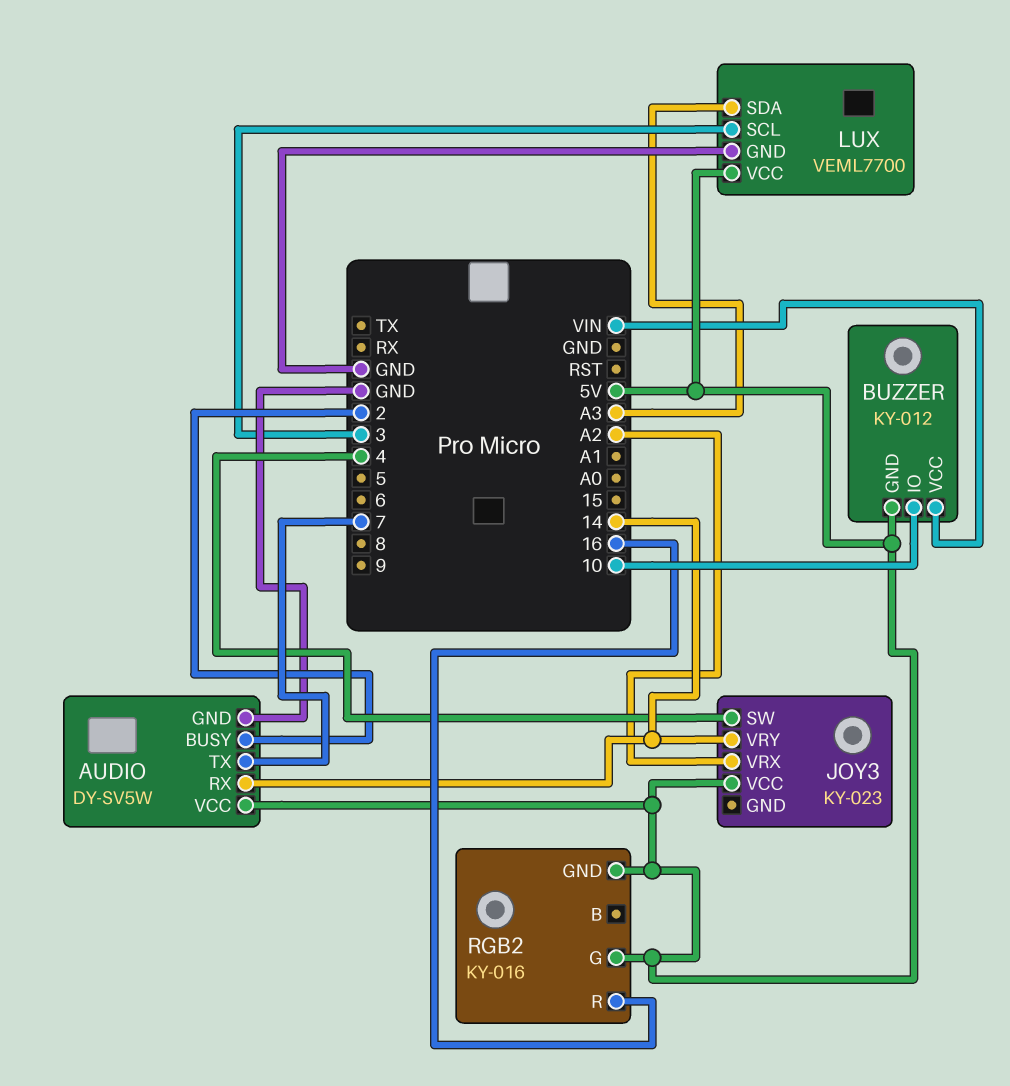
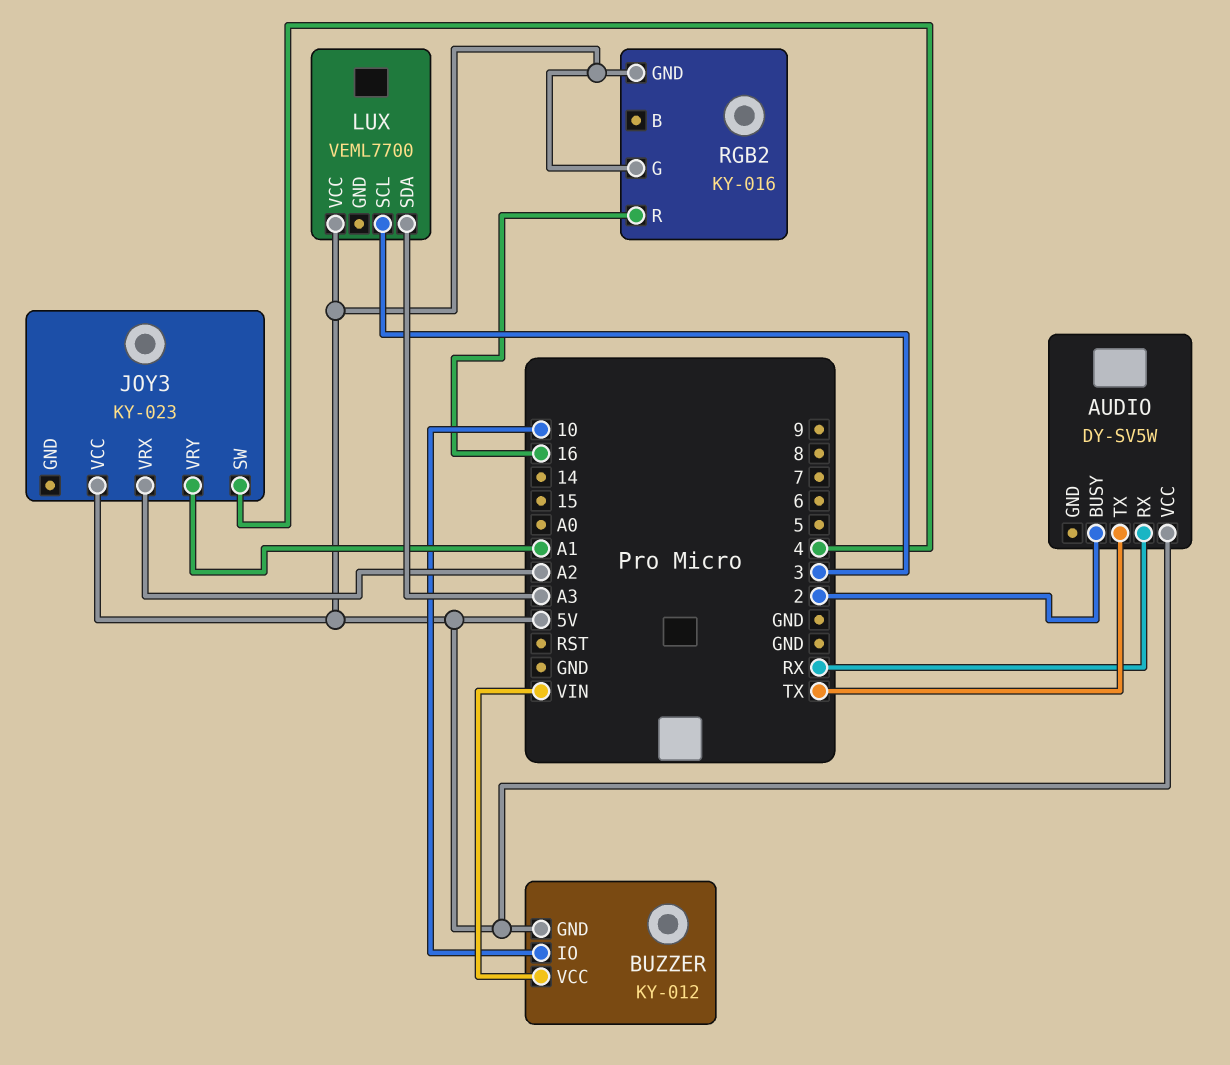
AUDIO pin GND: GND -> none
AUDIO pin RX: 14 -> RX
AUDIO pin TX: 7 -> TX
JOY3 pin VRY: 14 -> A1
LUX pin GND: GND -> none

